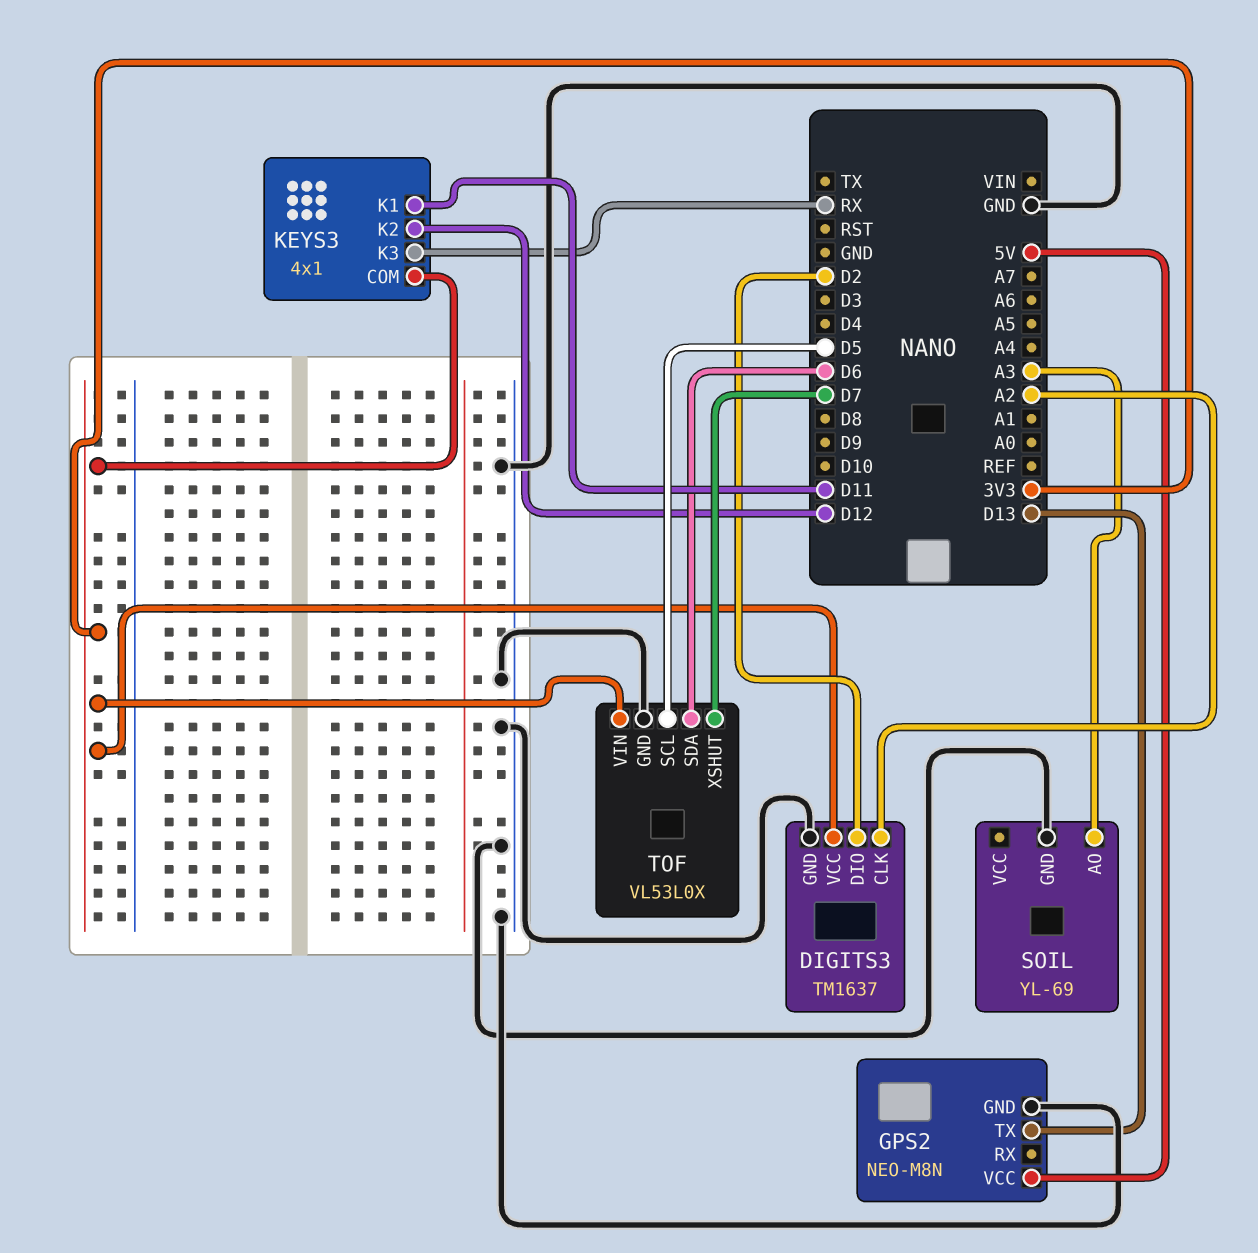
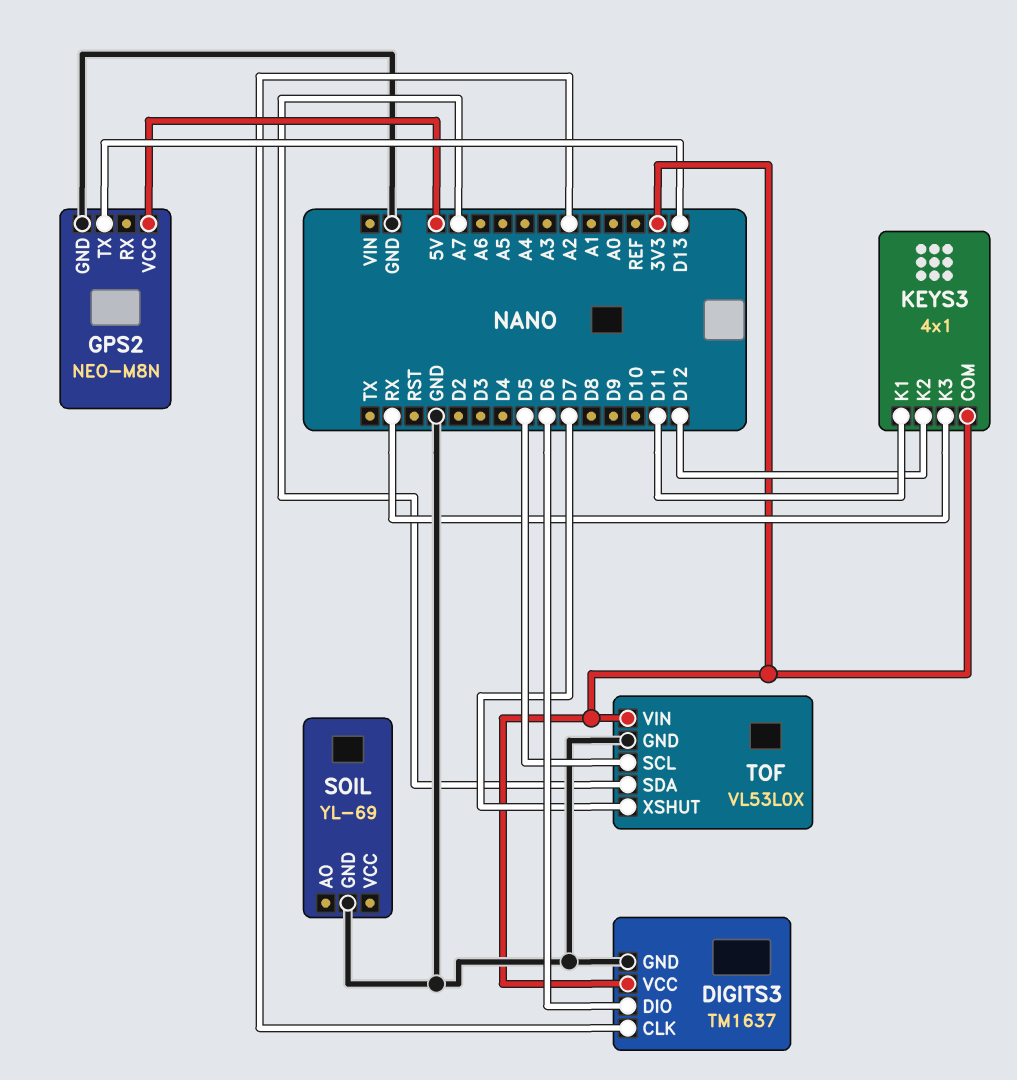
DIGITS3 pin DIO: D2 -> D6
SOIL pin AO: A3 -> none
TOF pin SDA: D6 -> A7

